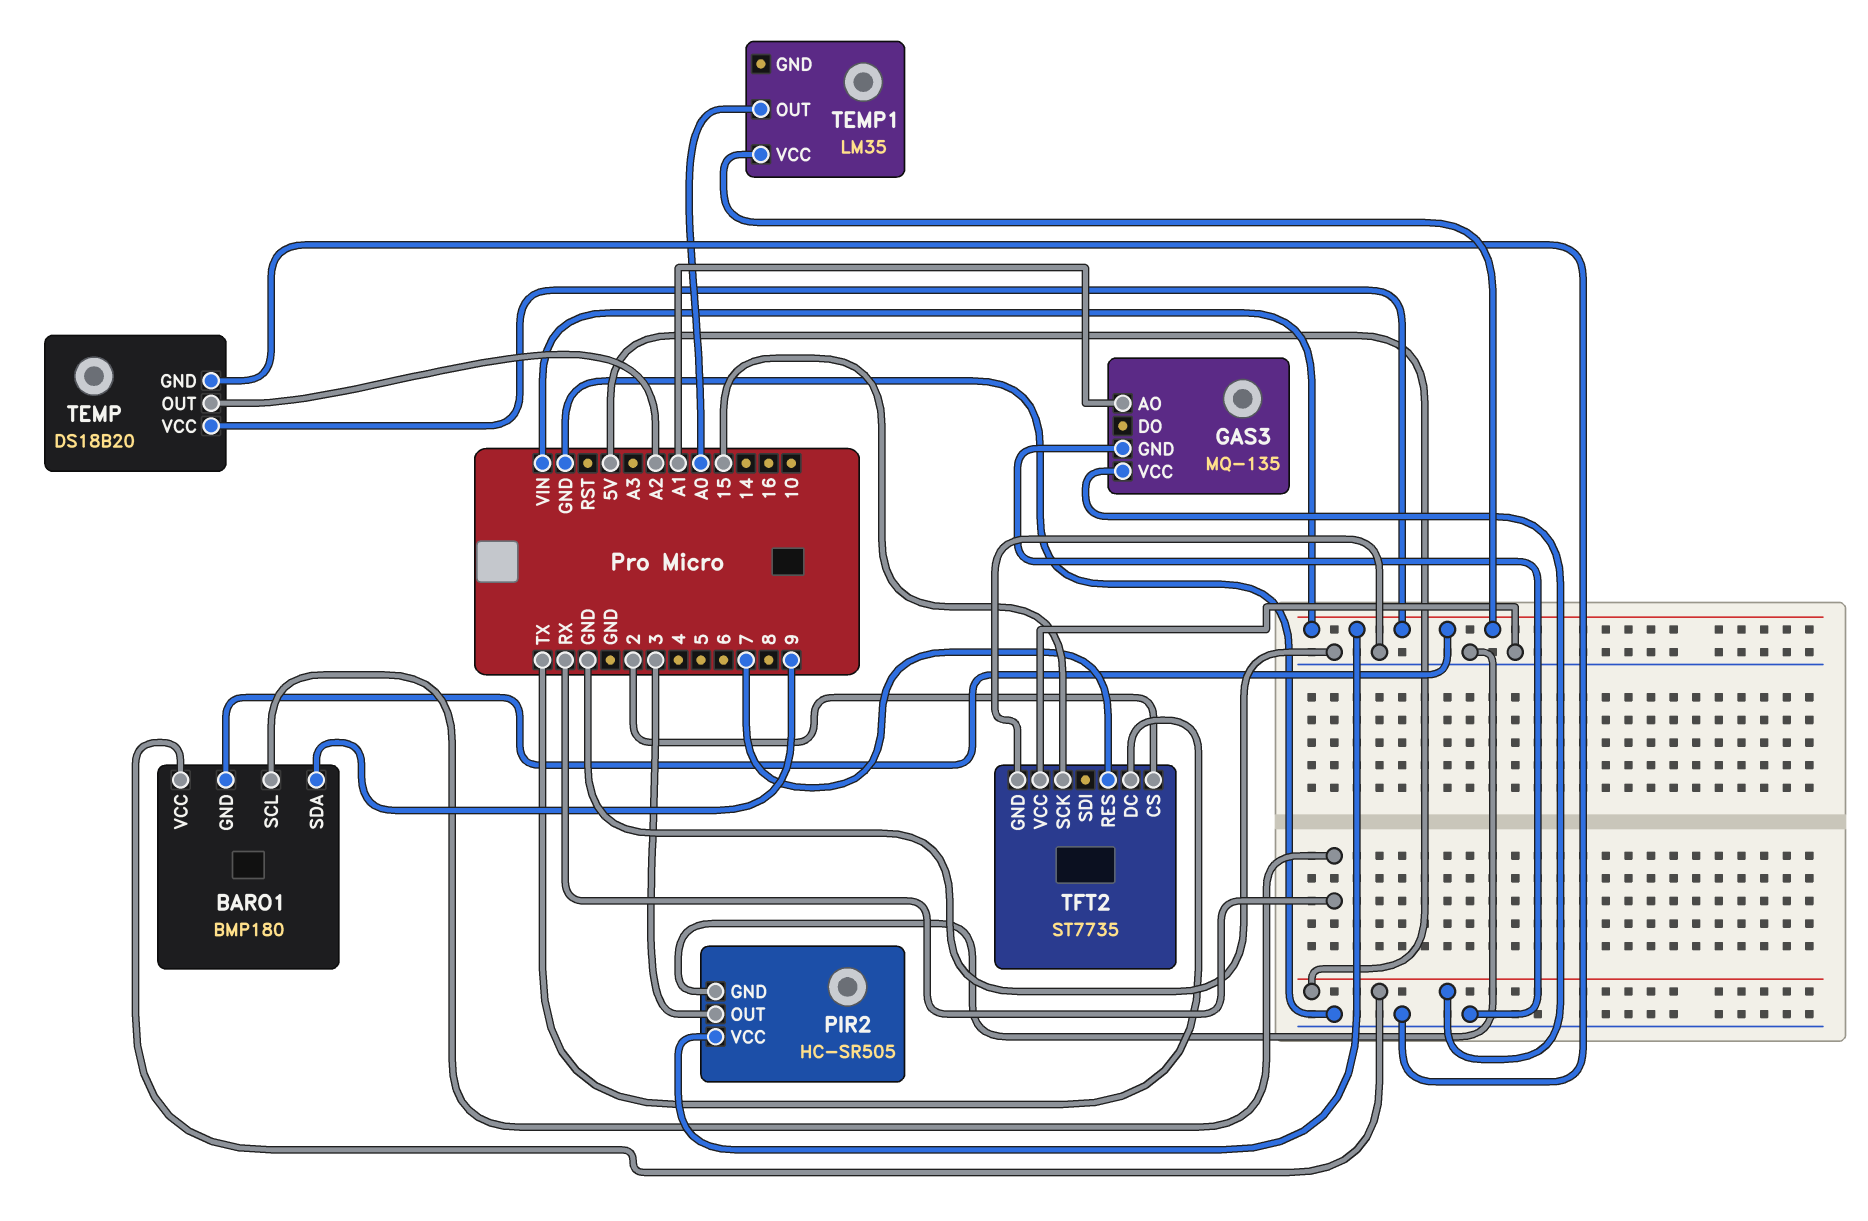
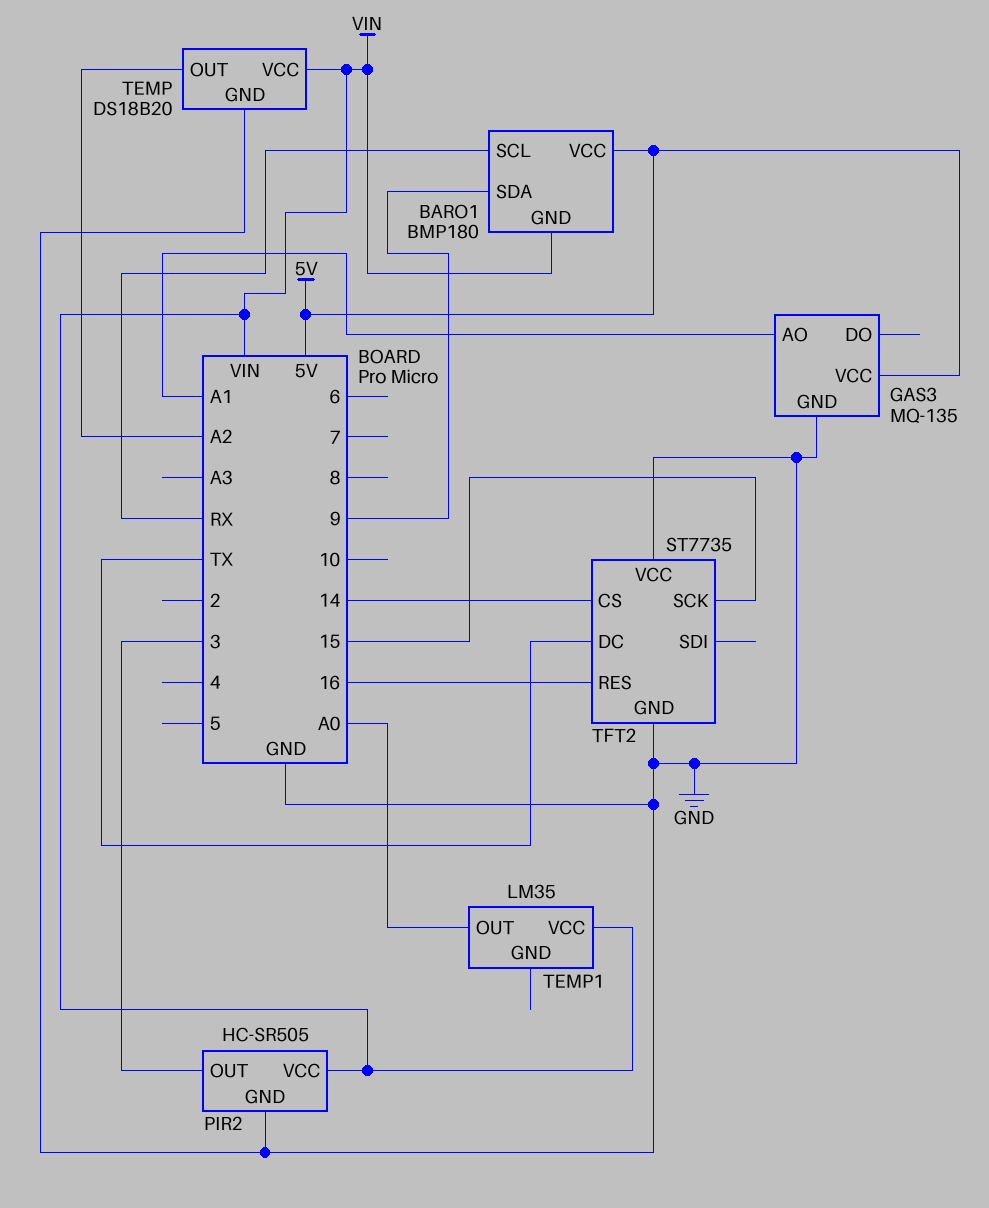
TFT2 pin CS: 2 -> 14
TFT2 pin RES: 7 -> 16

